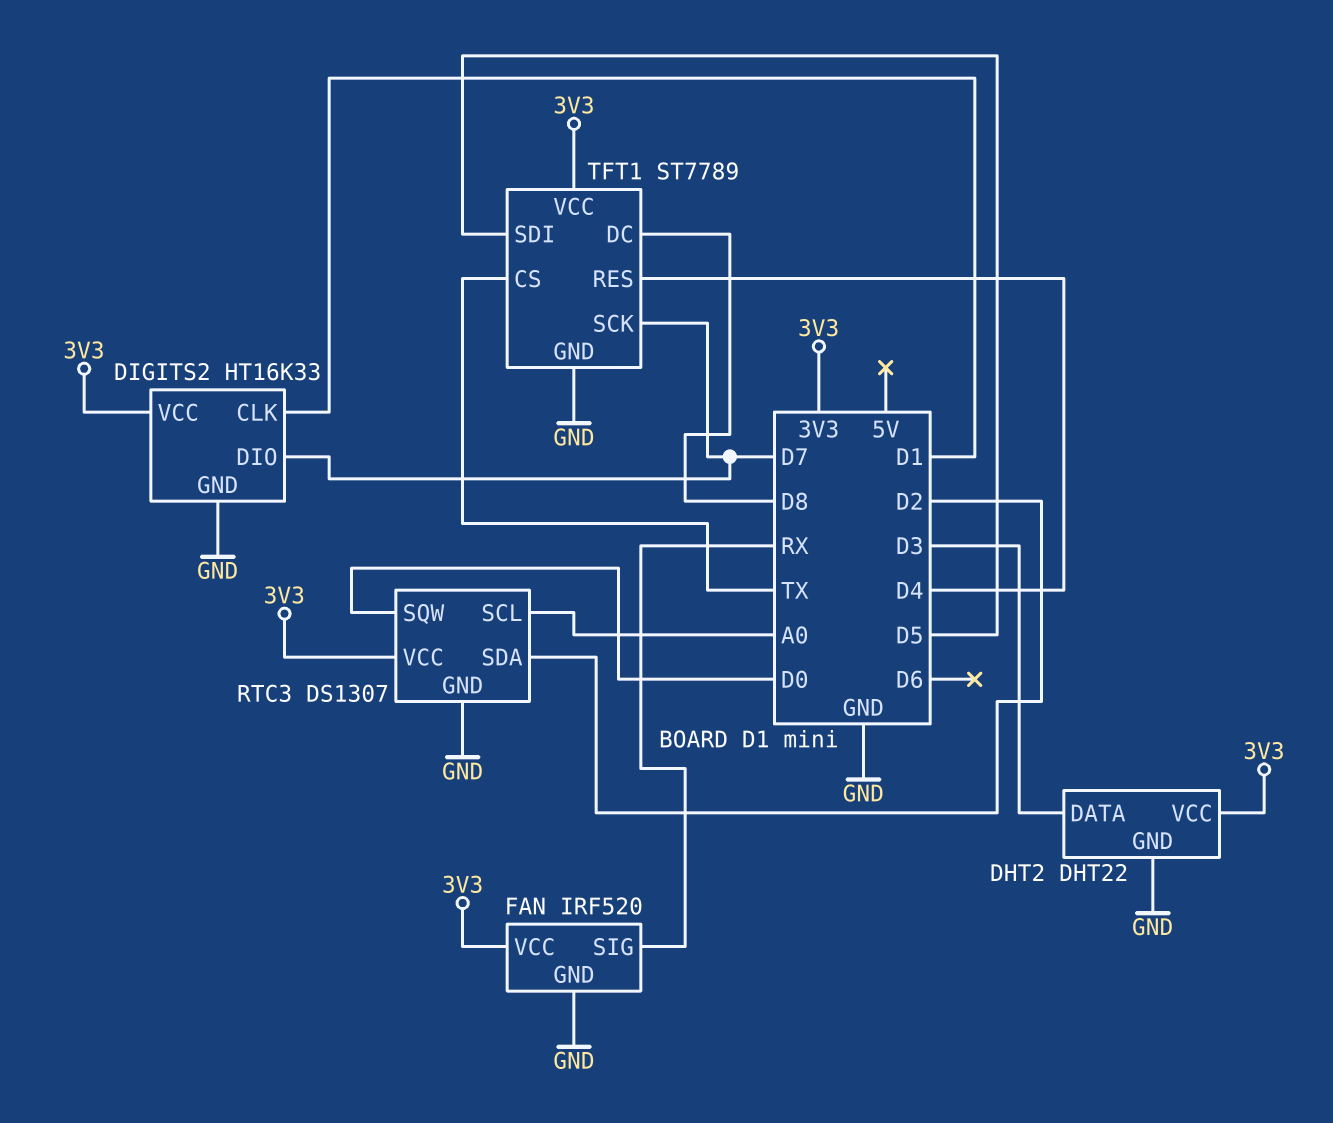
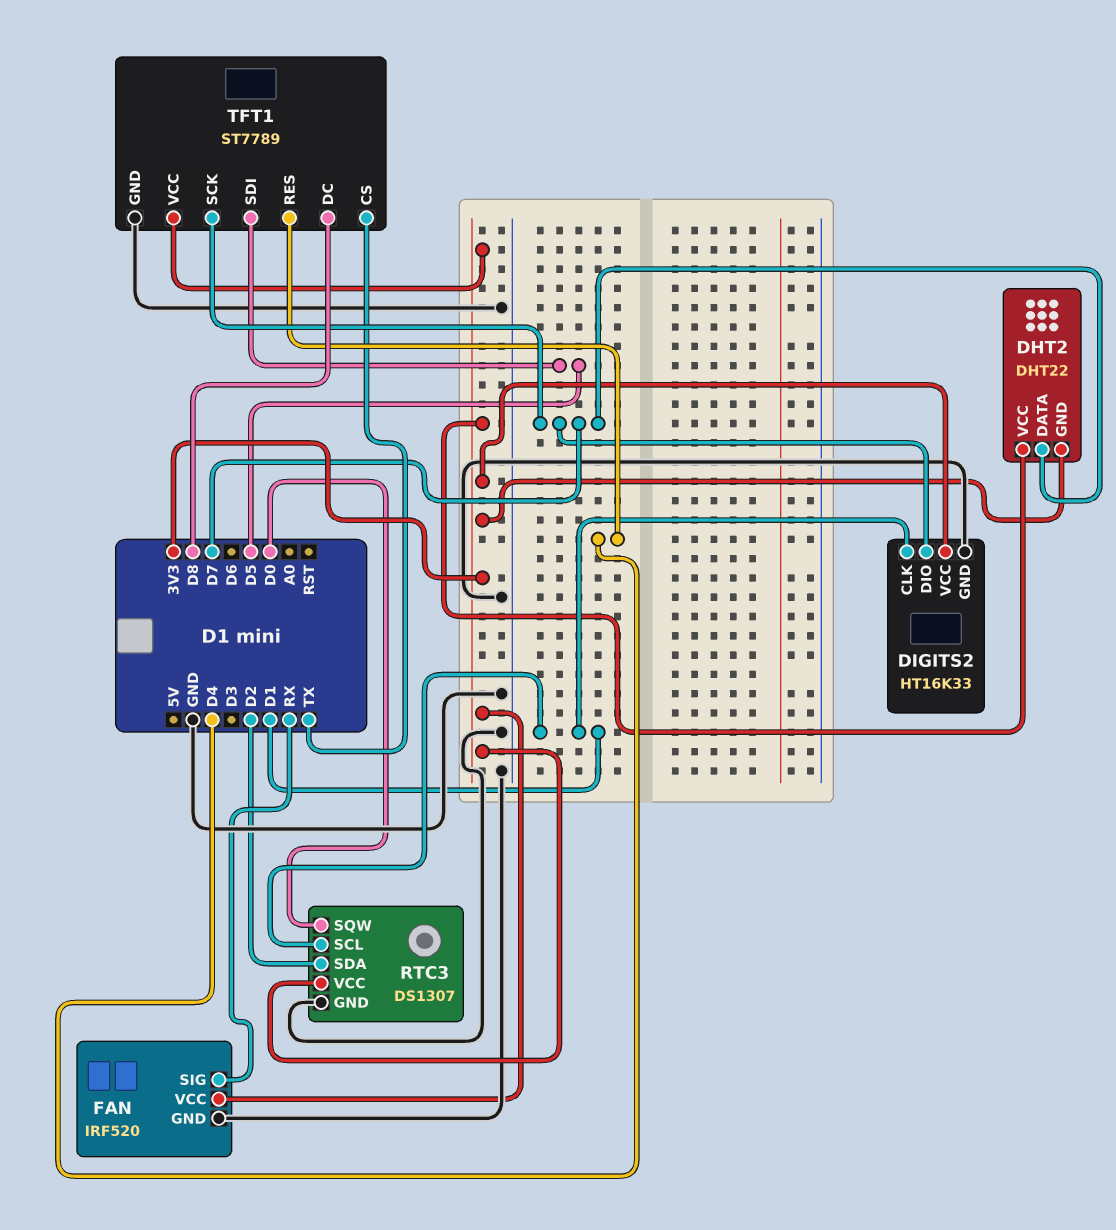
DHT2 pin DATA: D3 -> D7
DHT2 pin GND: GND -> 3V3
RTC3 pin SCL: A0 -> D1

